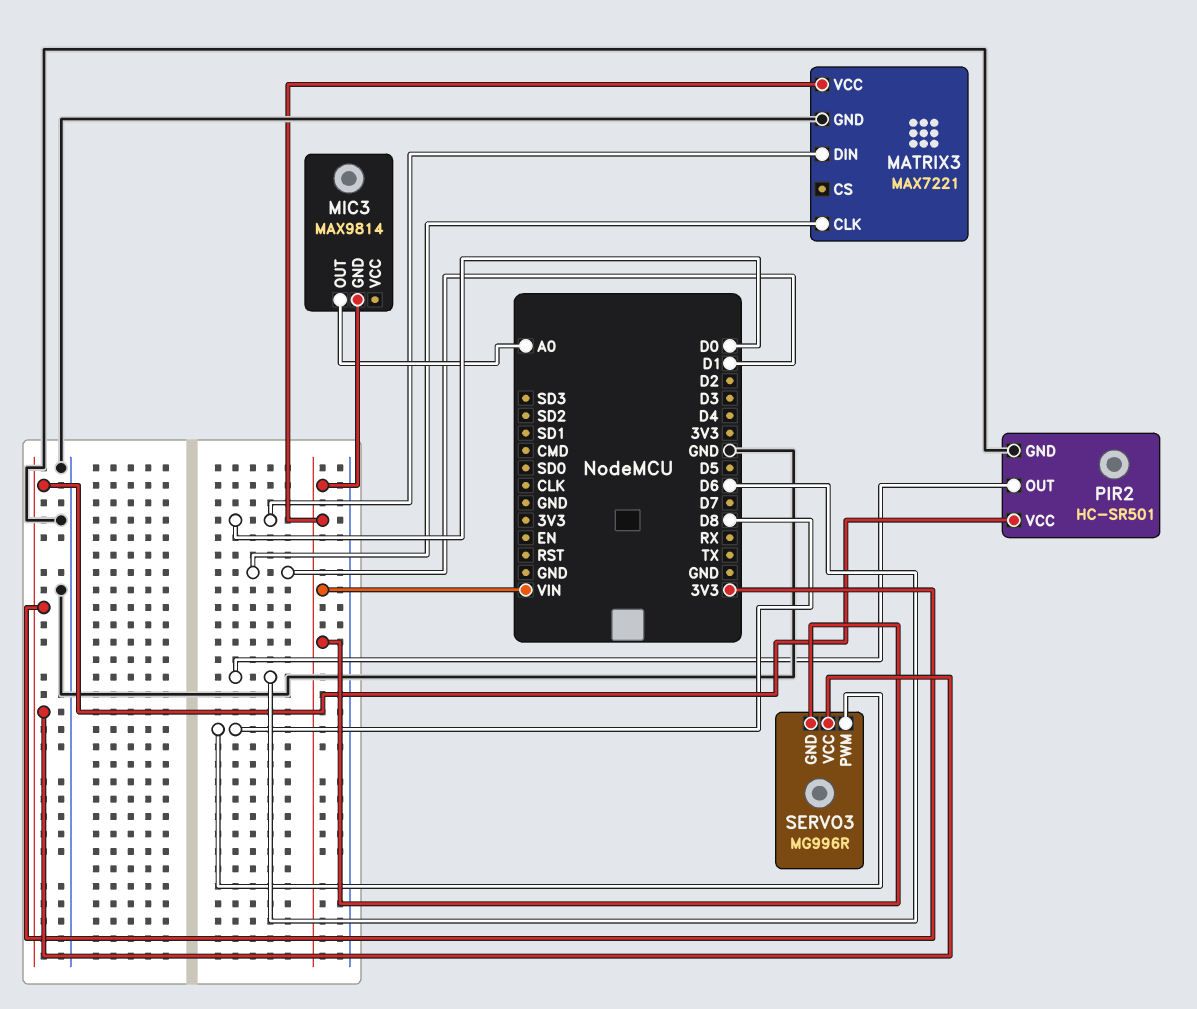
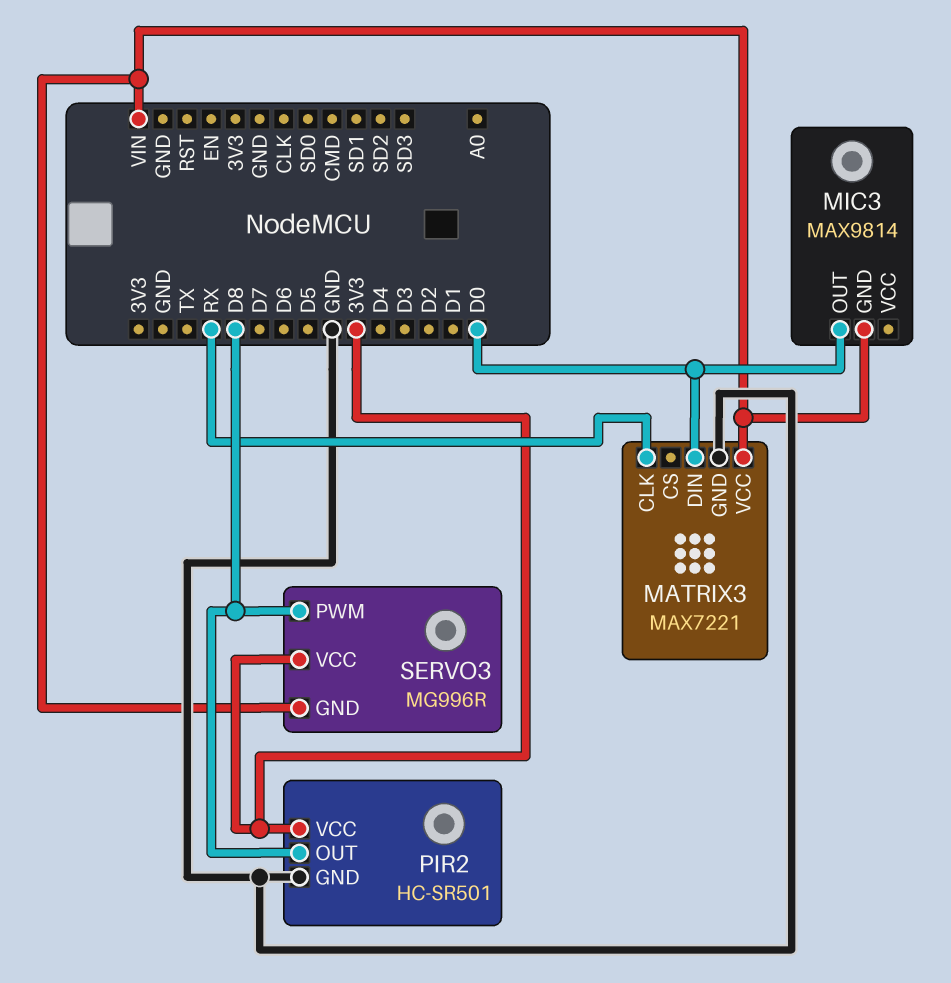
MATRIX3 pin CLK: D1 -> RX
MIC3 pin OUT: A0 -> D0
PIR2 pin OUT: D6 -> D8

